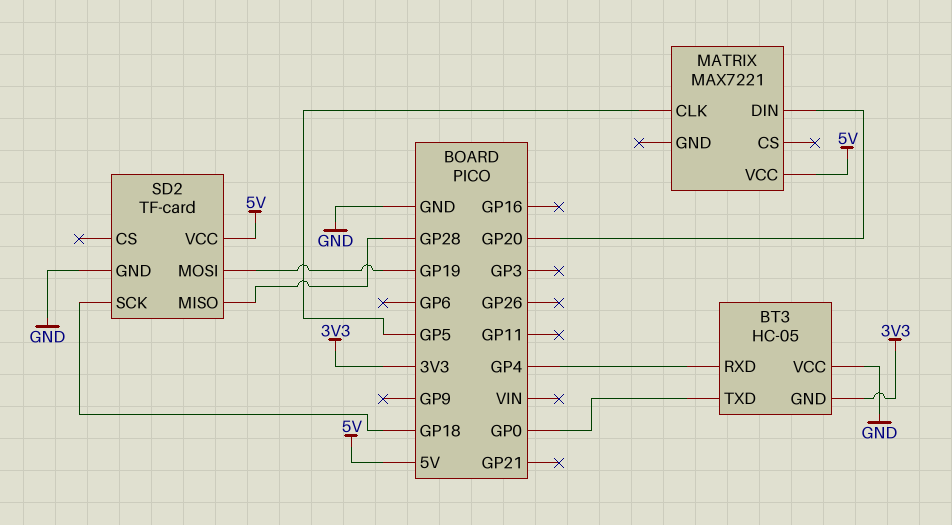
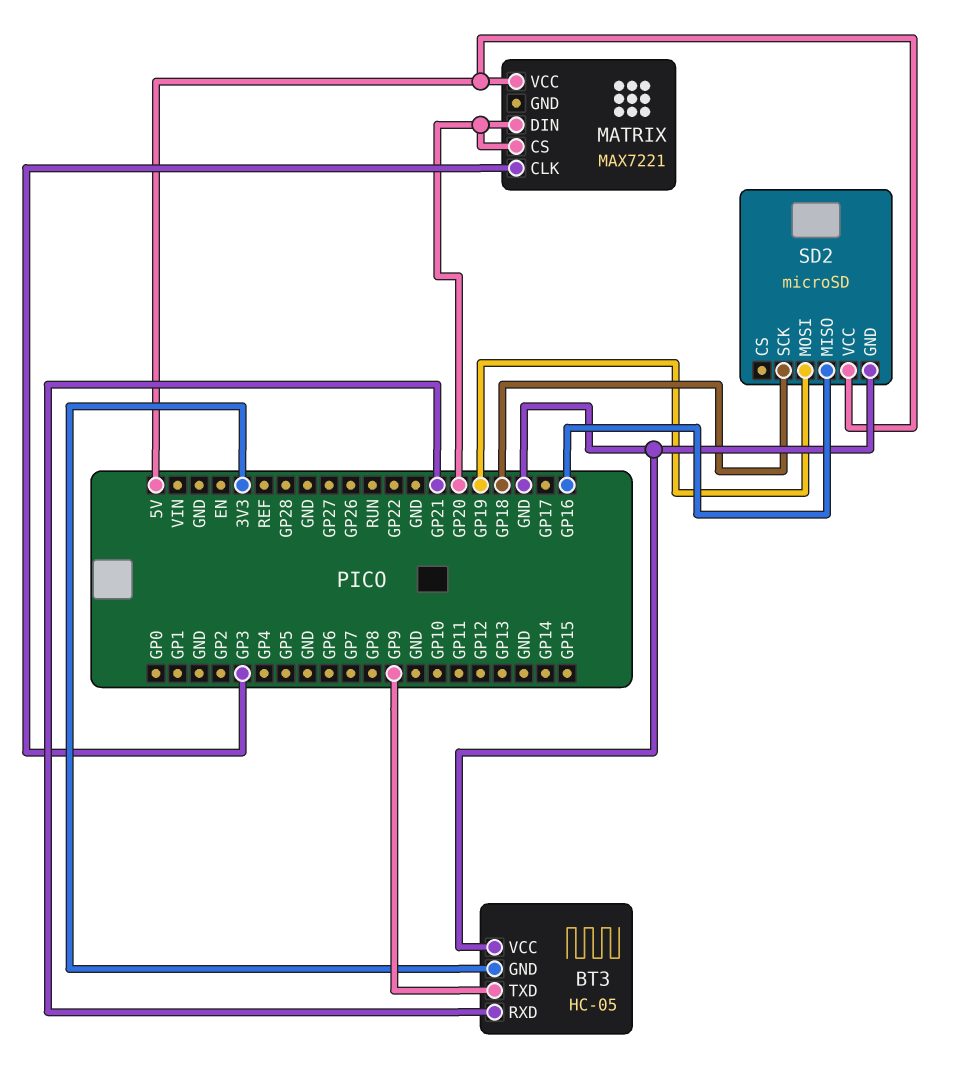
BT3 pin RXD: GP4 -> GP21
BT3 pin TXD: GP0 -> GP9
MATRIX pin CLK: GP5 -> GP3
MATRIX pin CS: none -> GP20
SD2: TF-card -> microSD
SD2 pin MISO: GP28 -> GP16

